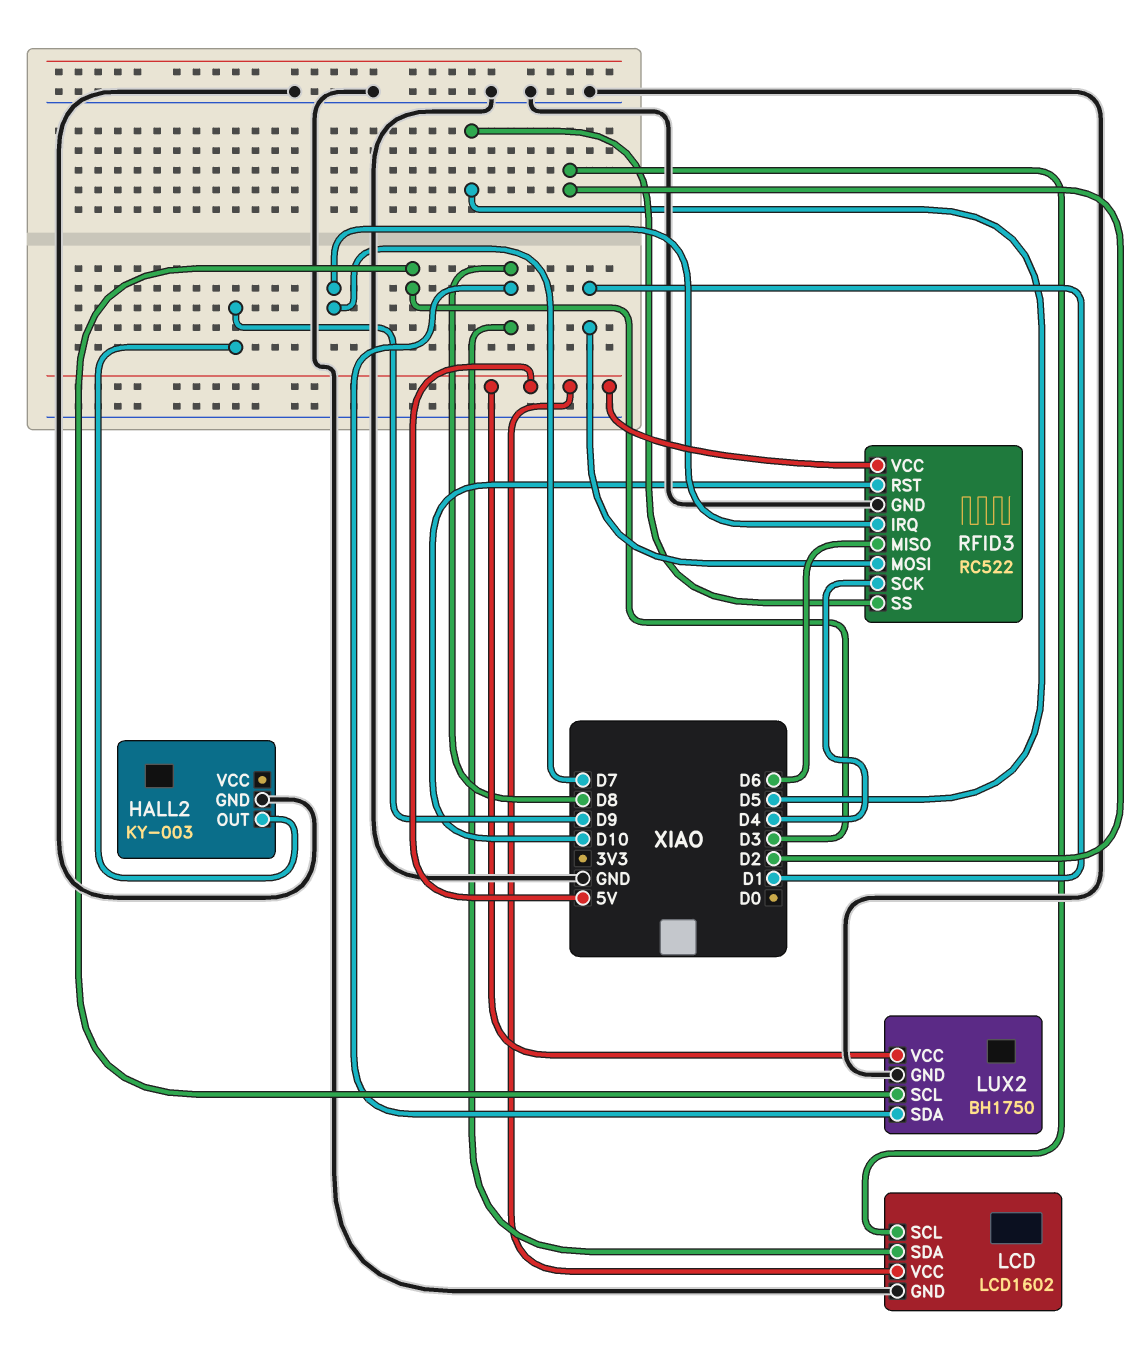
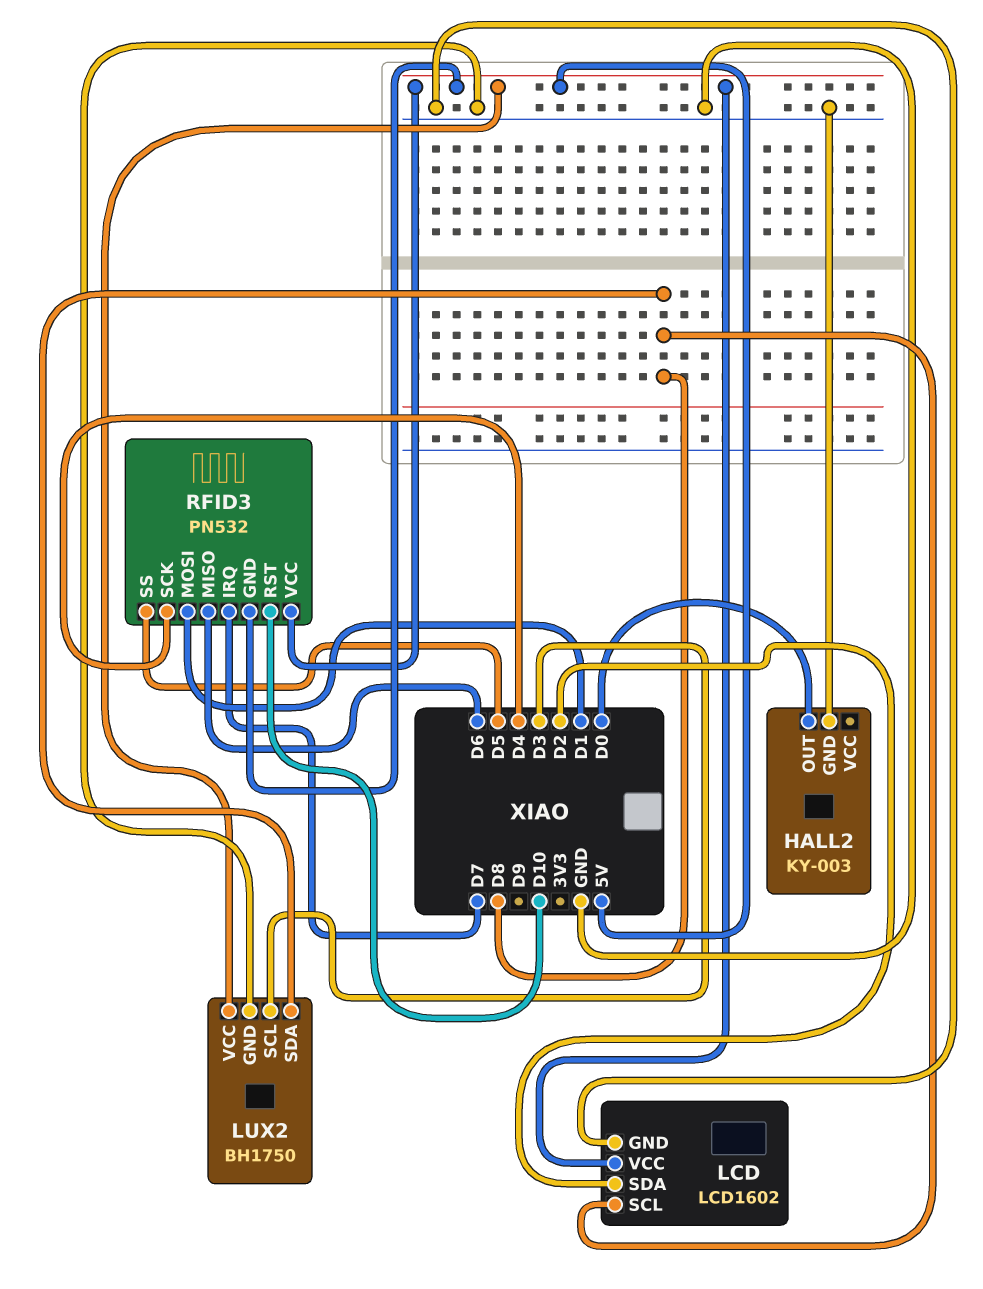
HALL2 pin OUT: D9 -> D0
LCD pin SCL: D2 -> D8
LCD pin SDA: D8 -> D2
RFID3: RC522 -> PN532
RFID3 pin GND: GND -> 5V

